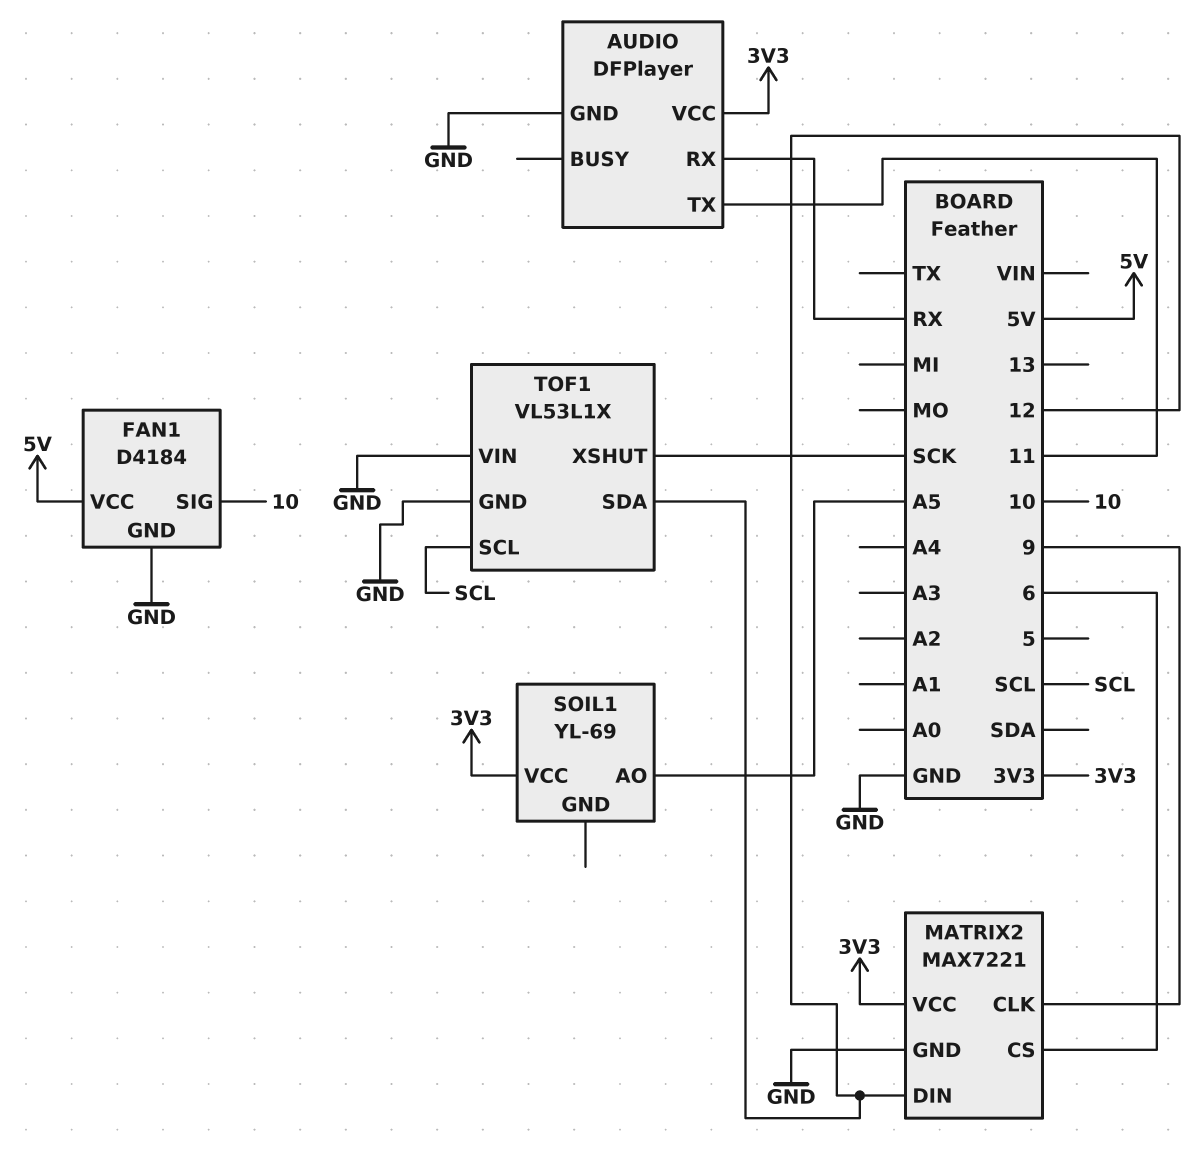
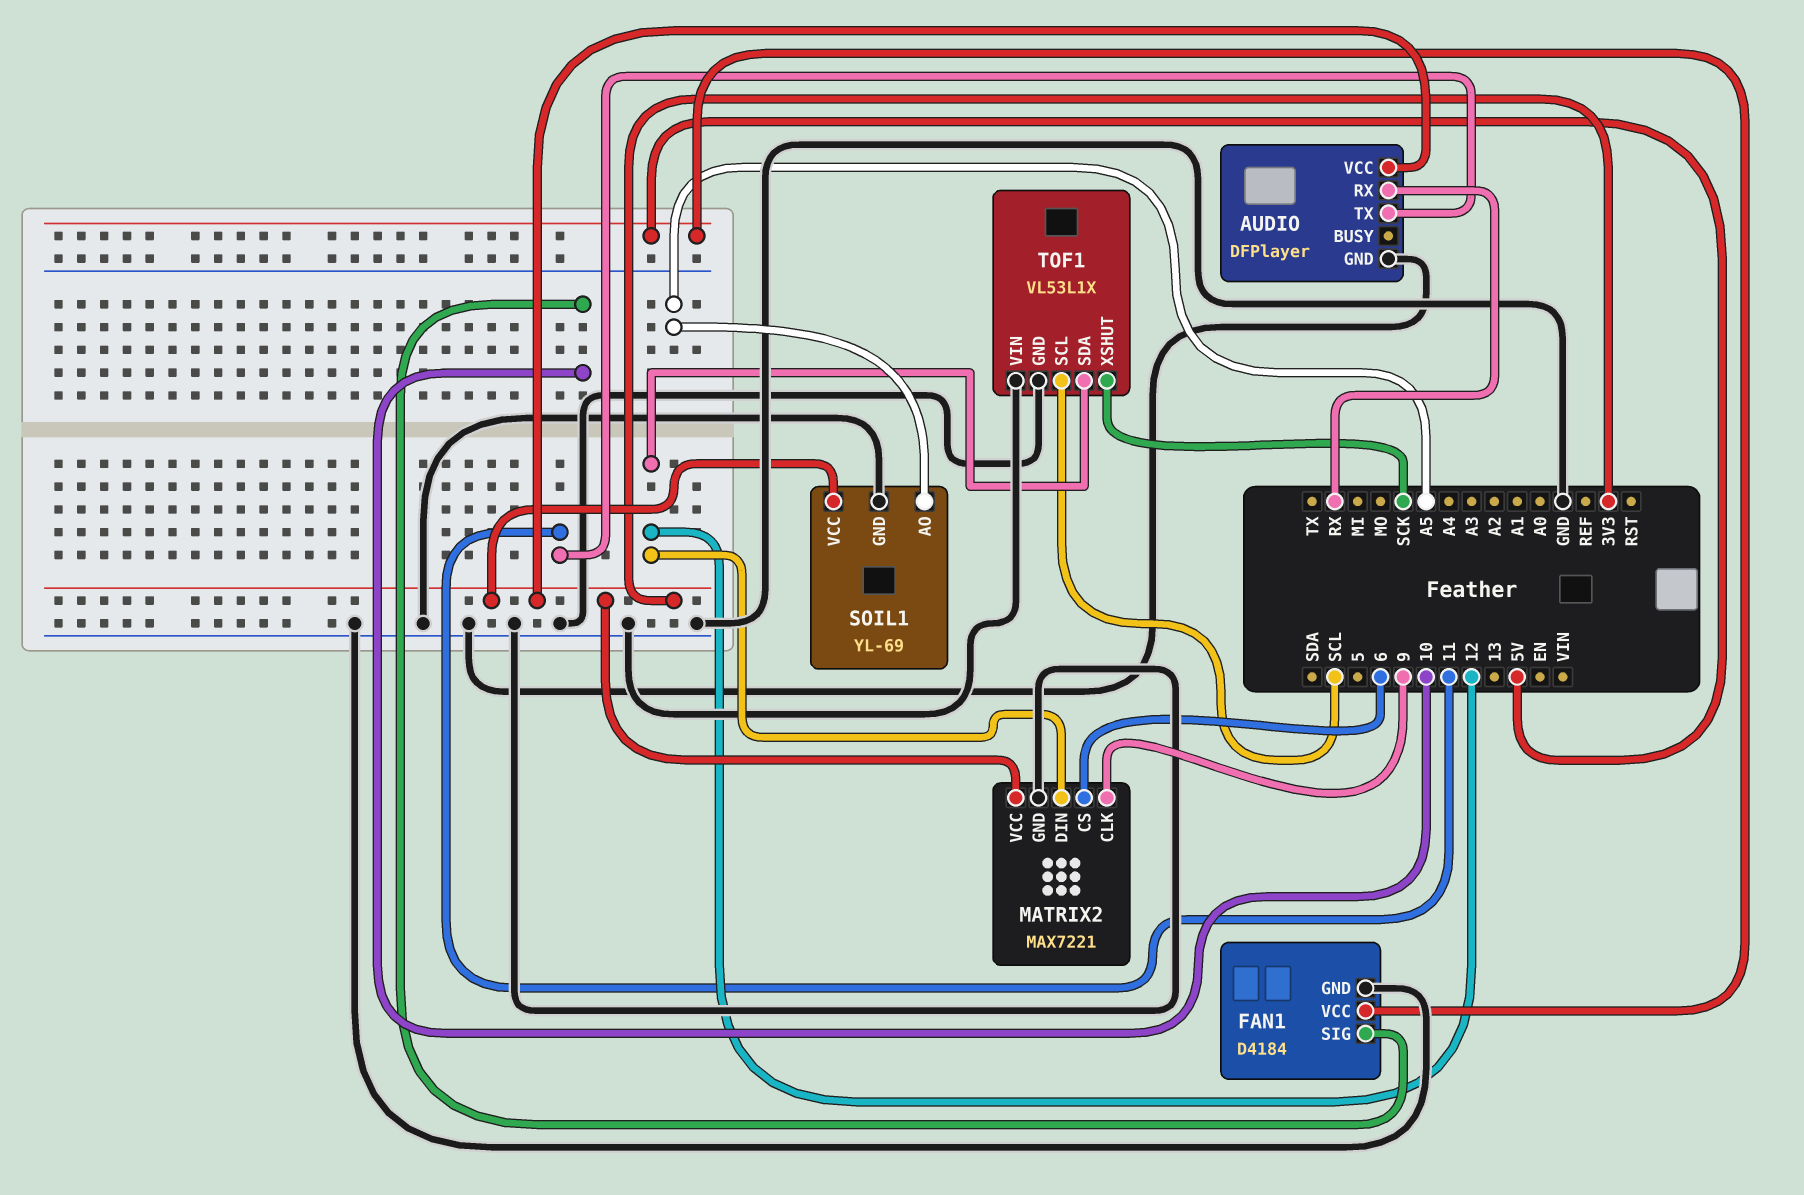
SOIL1 pin GND: none -> GND

